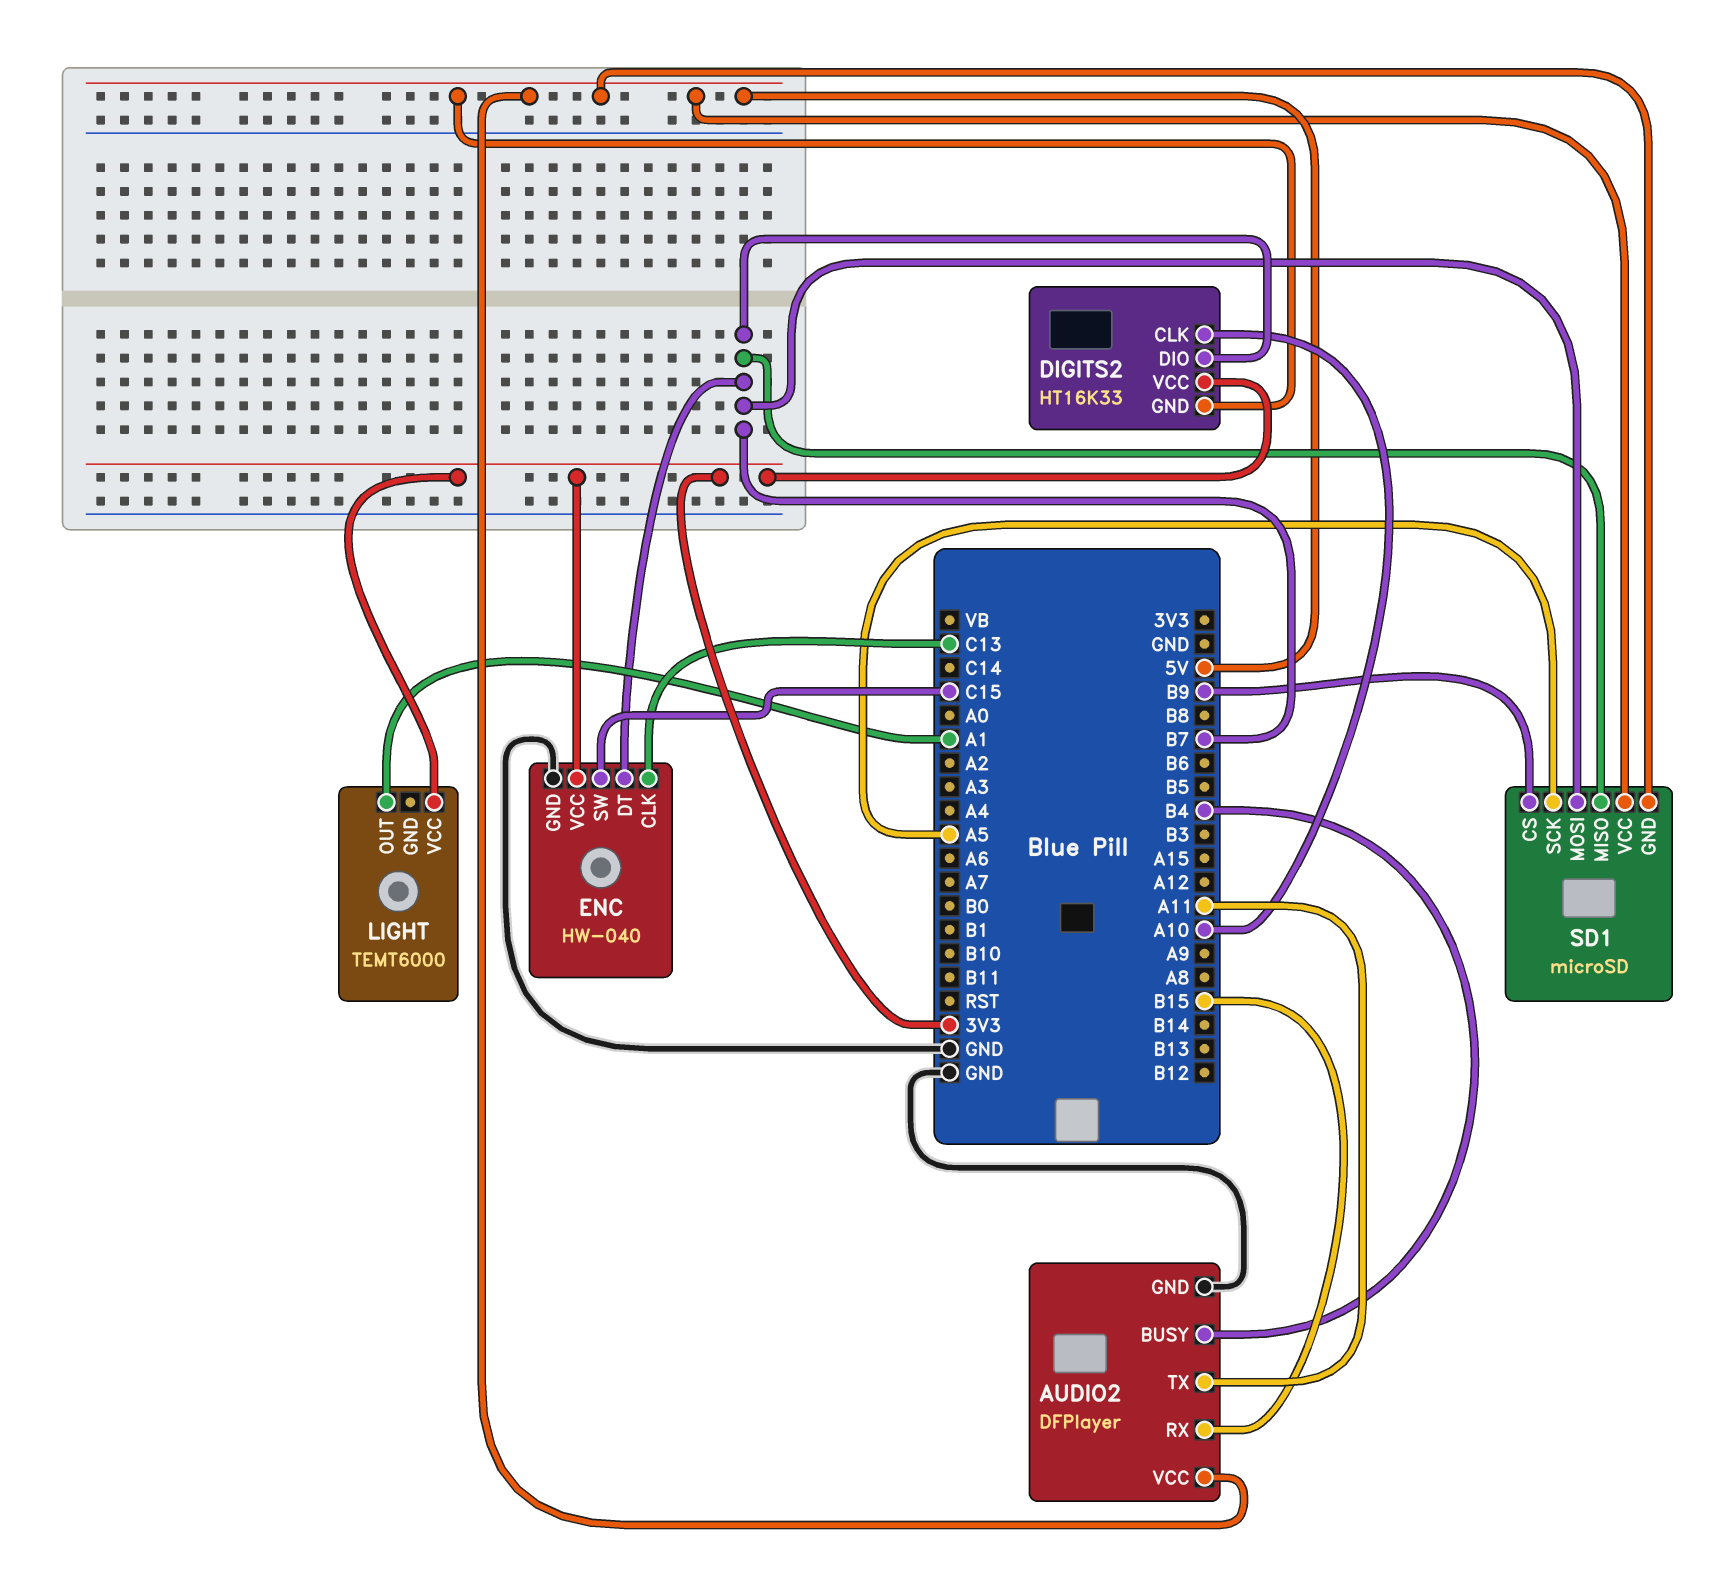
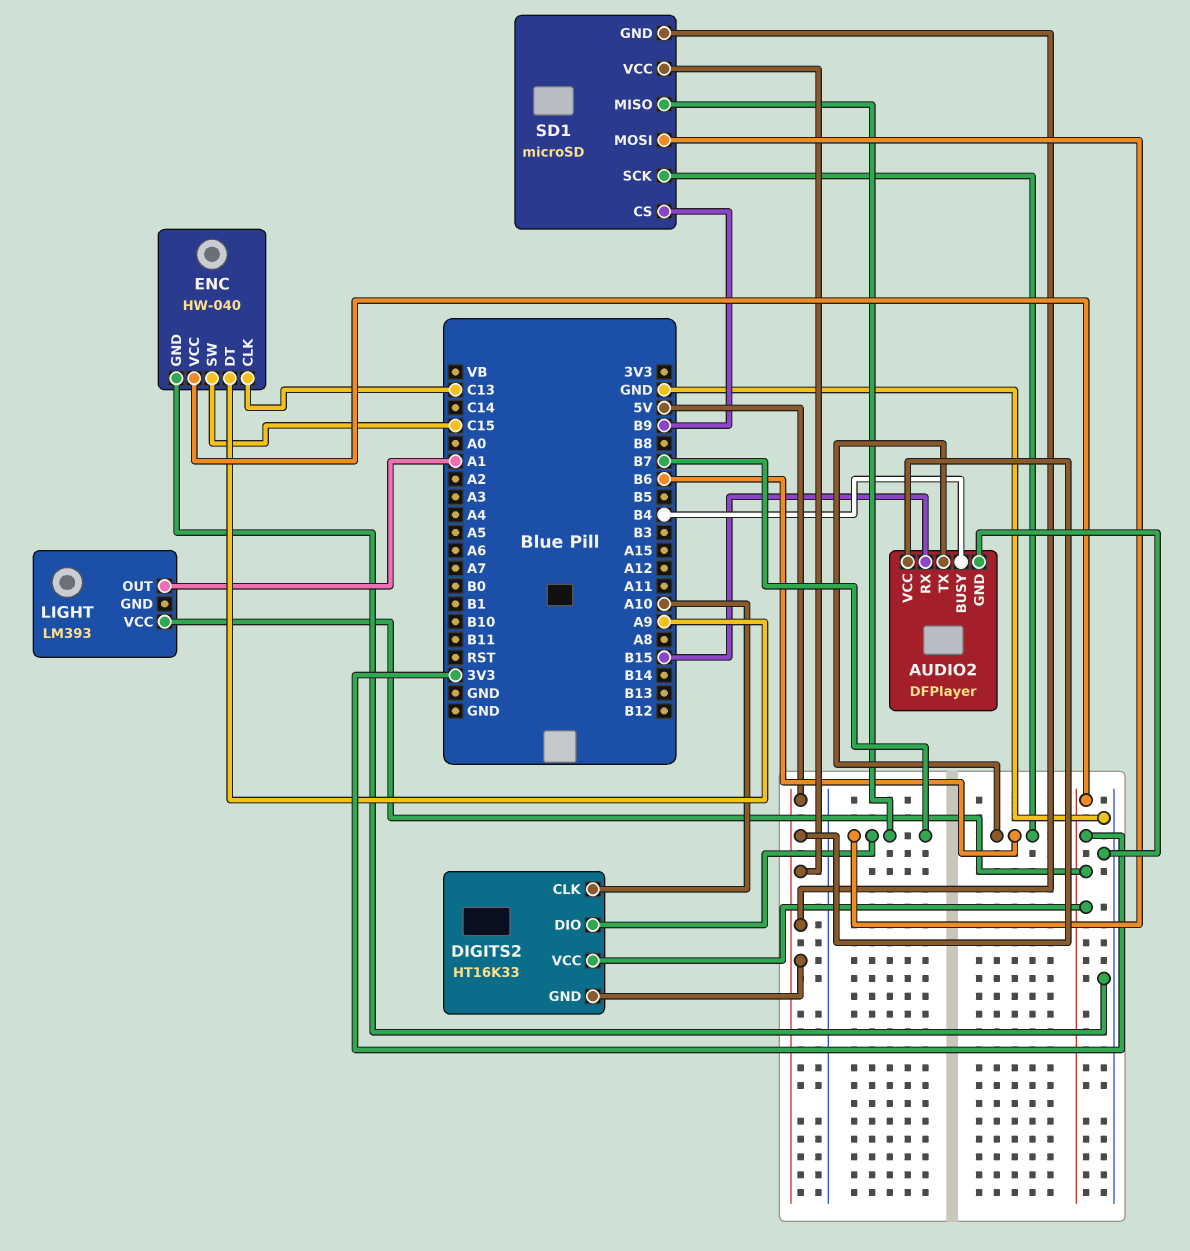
AUDIO2 pin TX: A11 -> B6
ENC pin DT: B7 -> A9
LIGHT: TEMT6000 -> LM393
SD1 pin SCK: A5 -> B6

